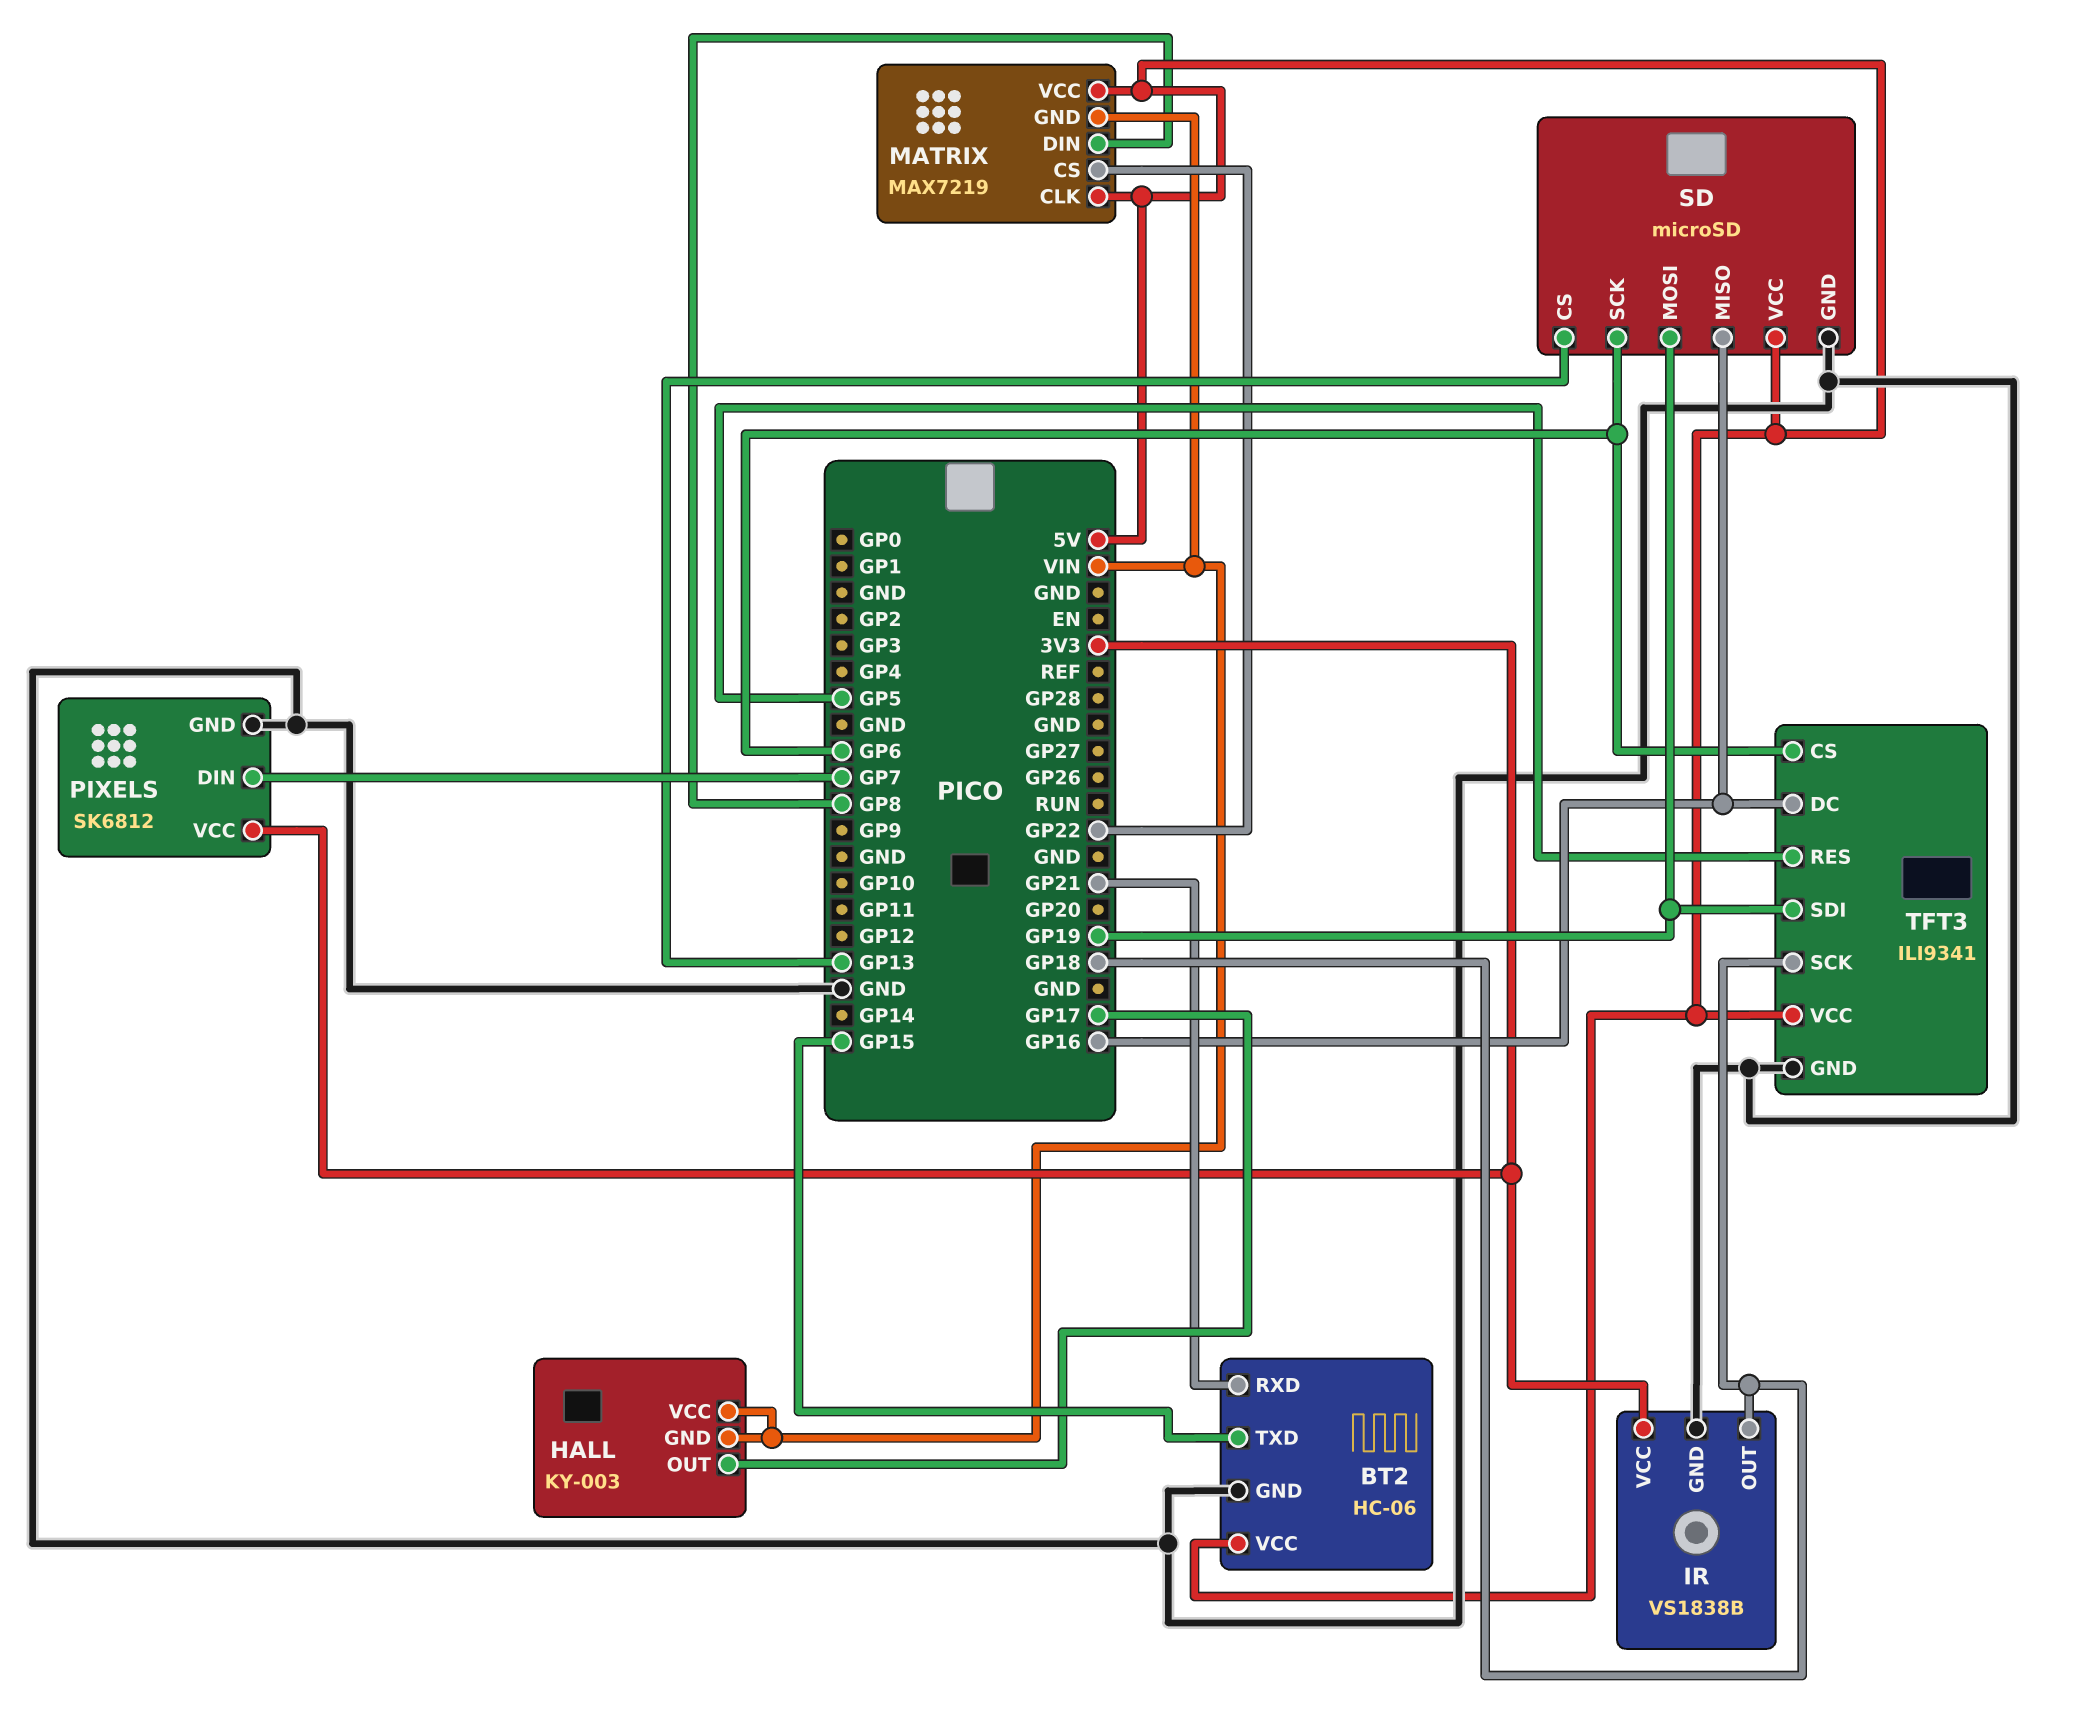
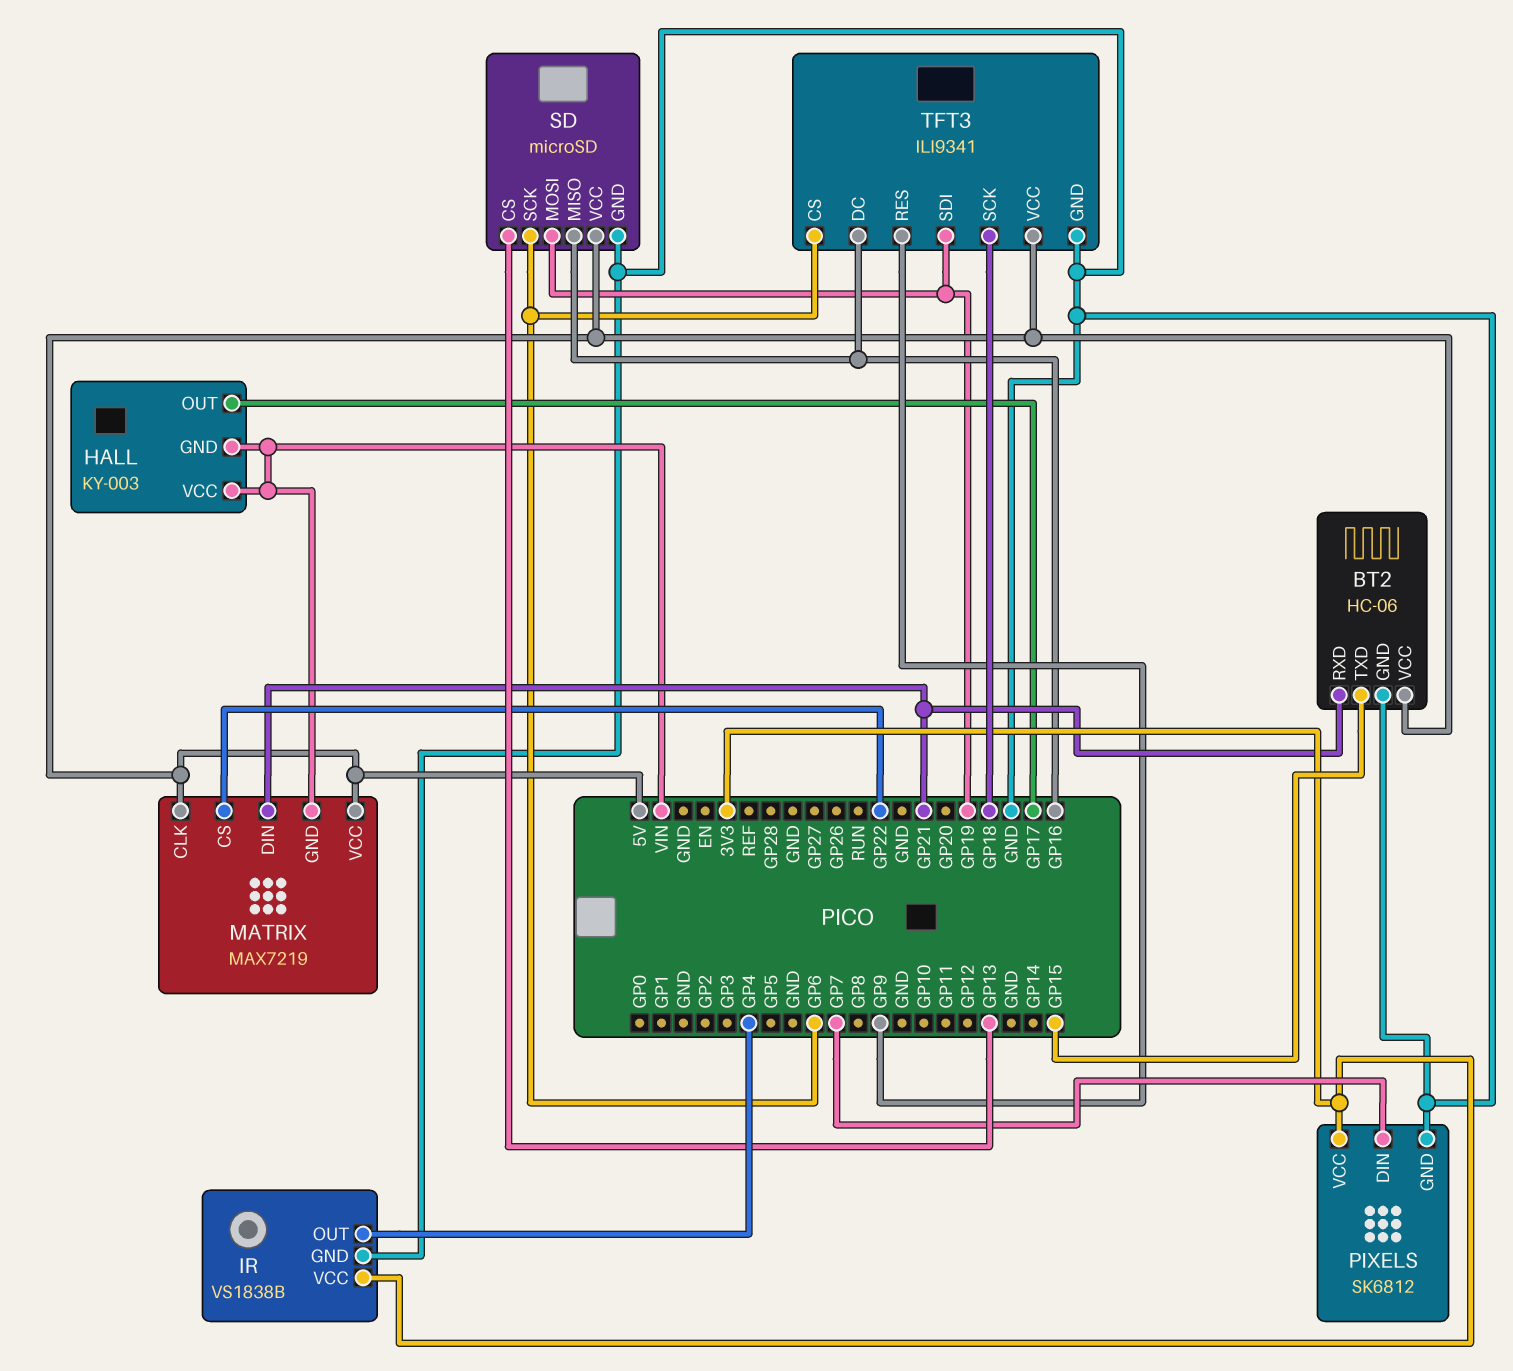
IR pin OUT: GP18 -> GP4
MATRIX pin DIN: GP8 -> GP21
TFT3 pin RES: GP5 -> GP9

